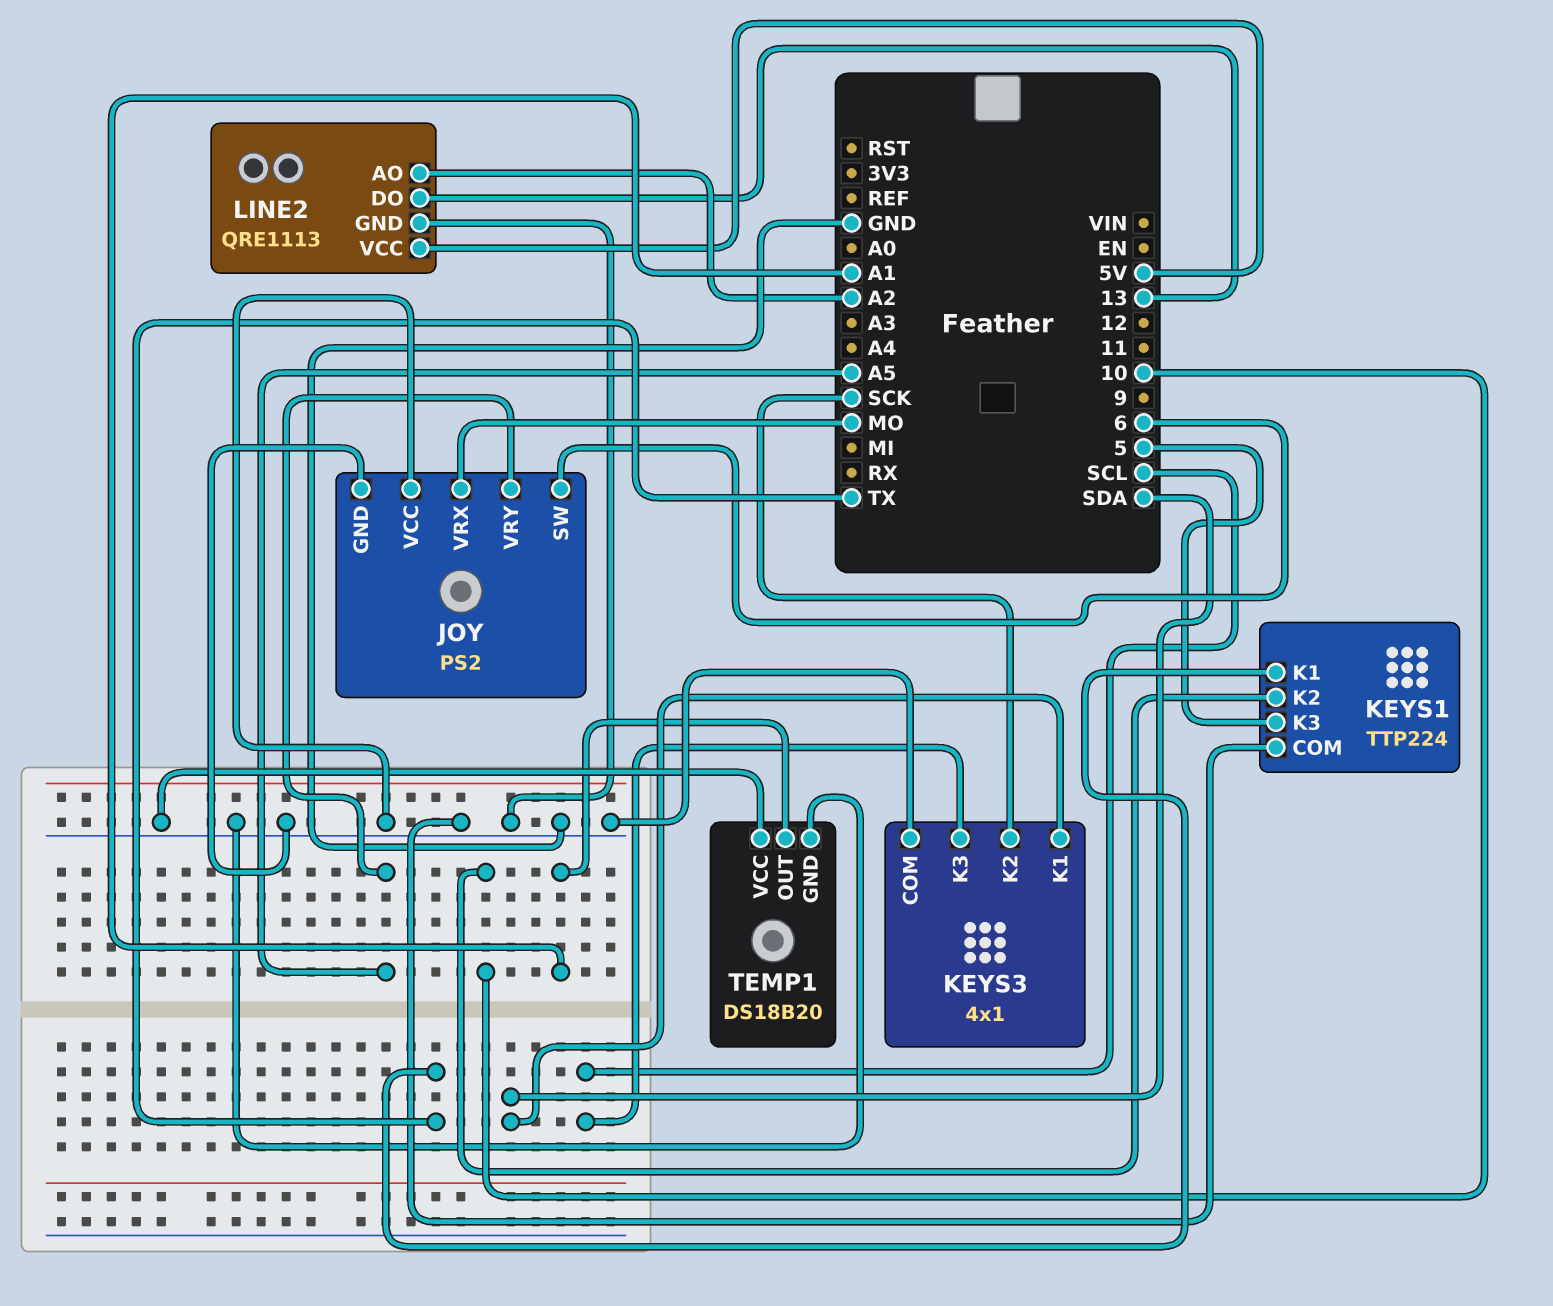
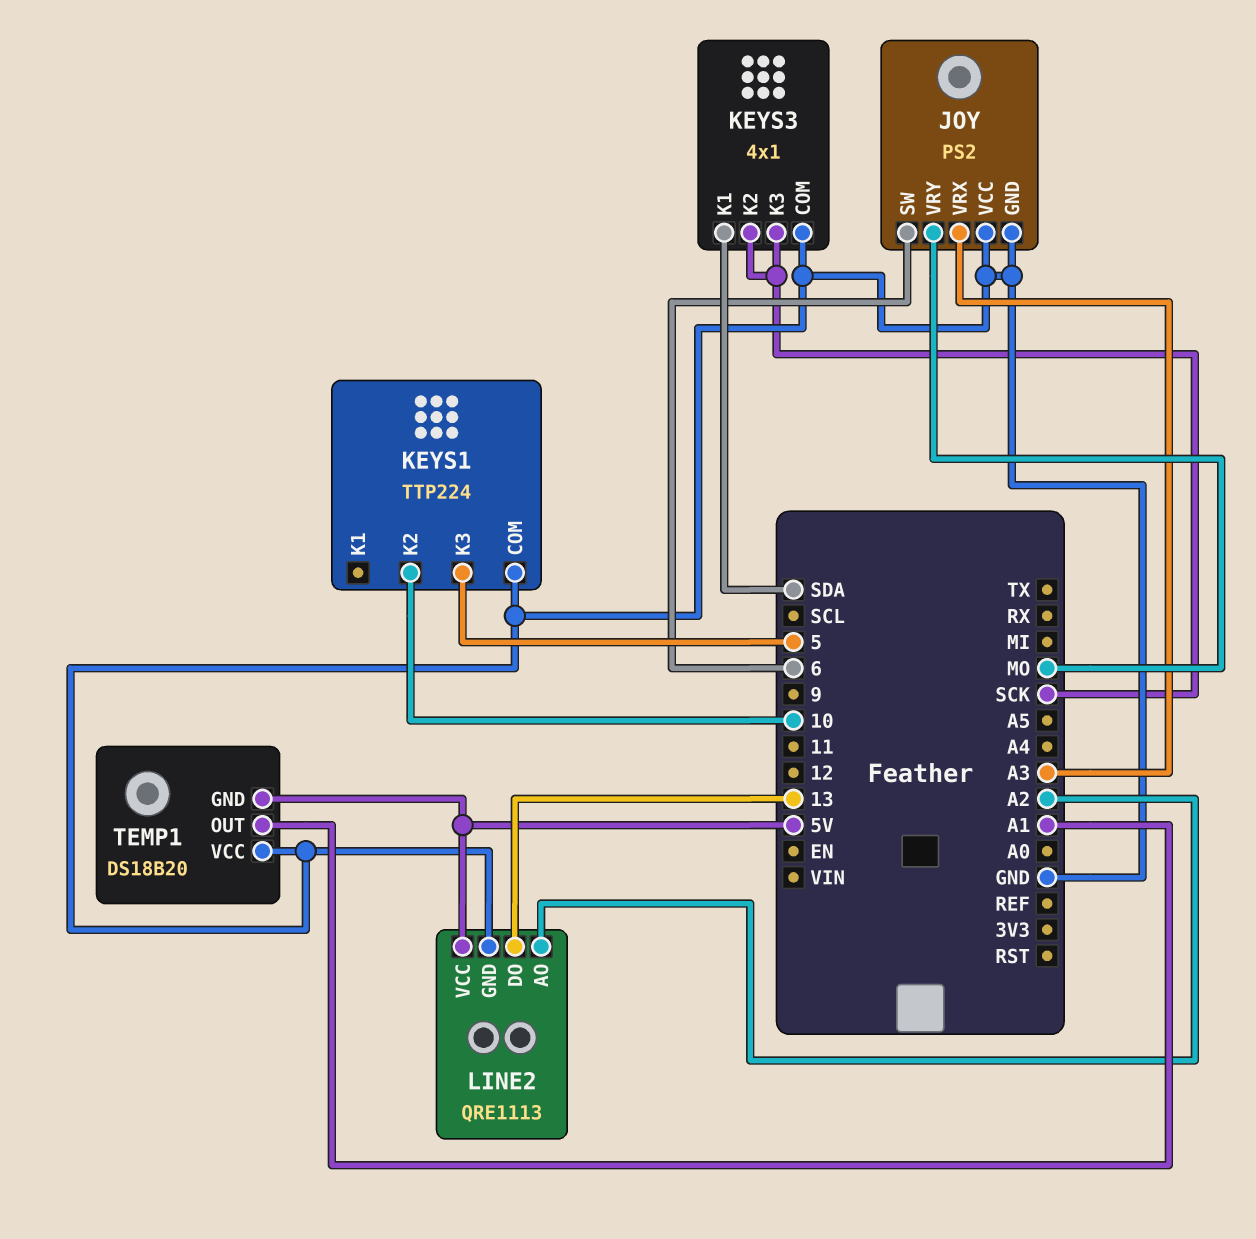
JOY pin VRX: MO -> A3
JOY pin VRY: A5 -> MO
KEYS1 pin K1: TX -> none
KEYS3 pin K3: SCL -> SCK
TEMP1 pin GND: GND -> 5V

